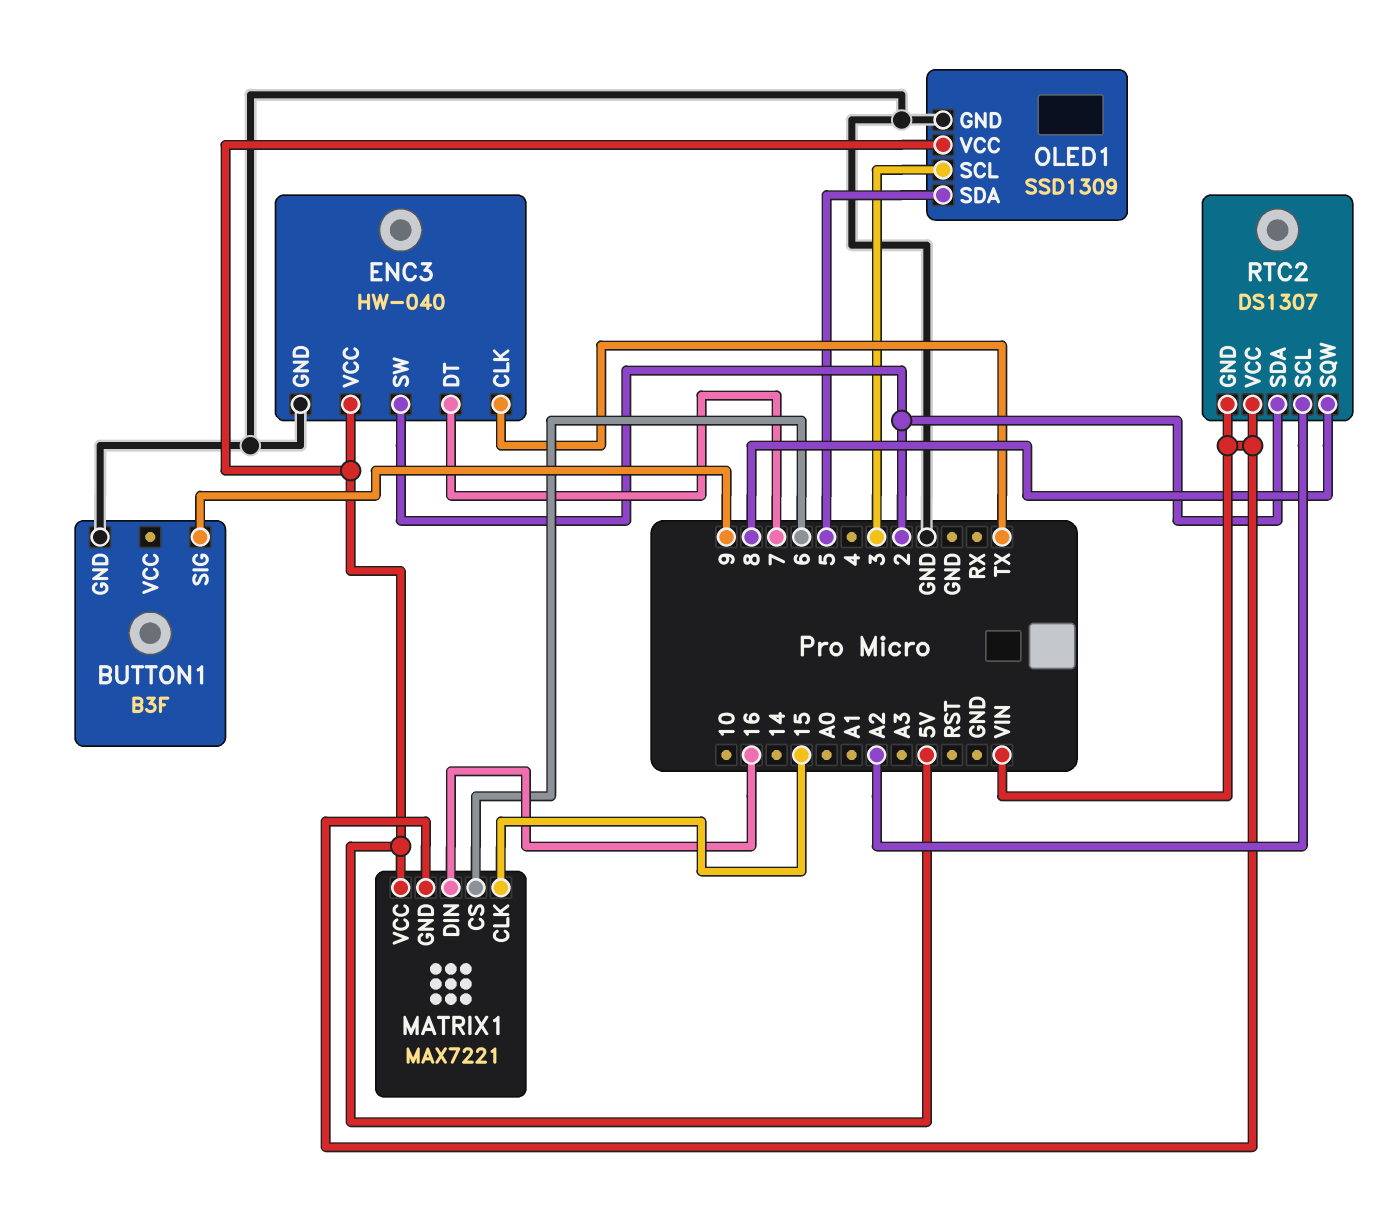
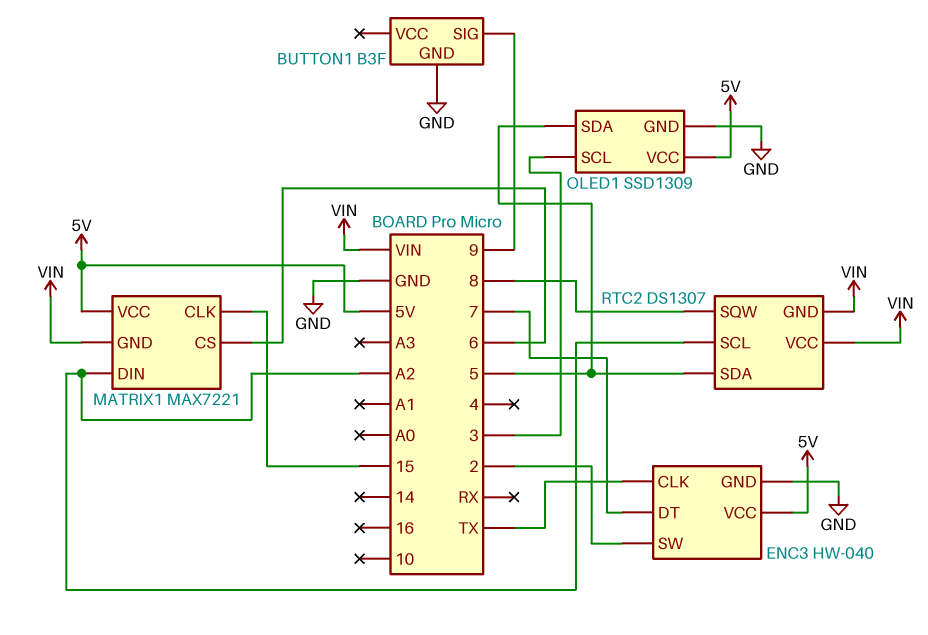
MATRIX1 pin DIN: 16 -> A2
RTC2 pin SDA: 2 -> 5

